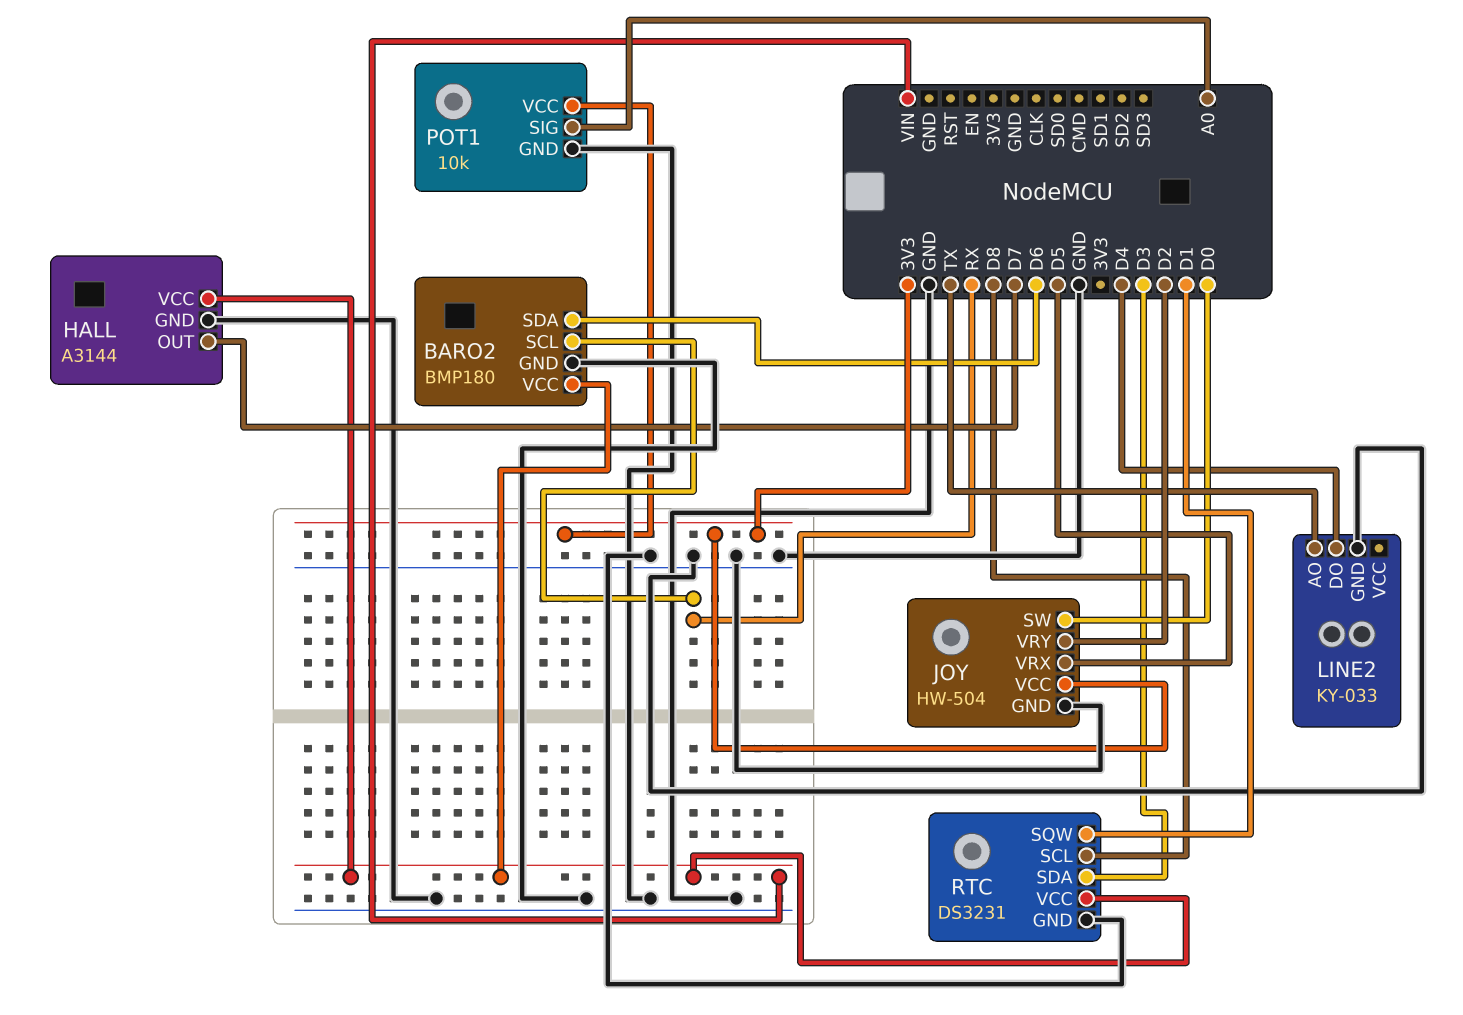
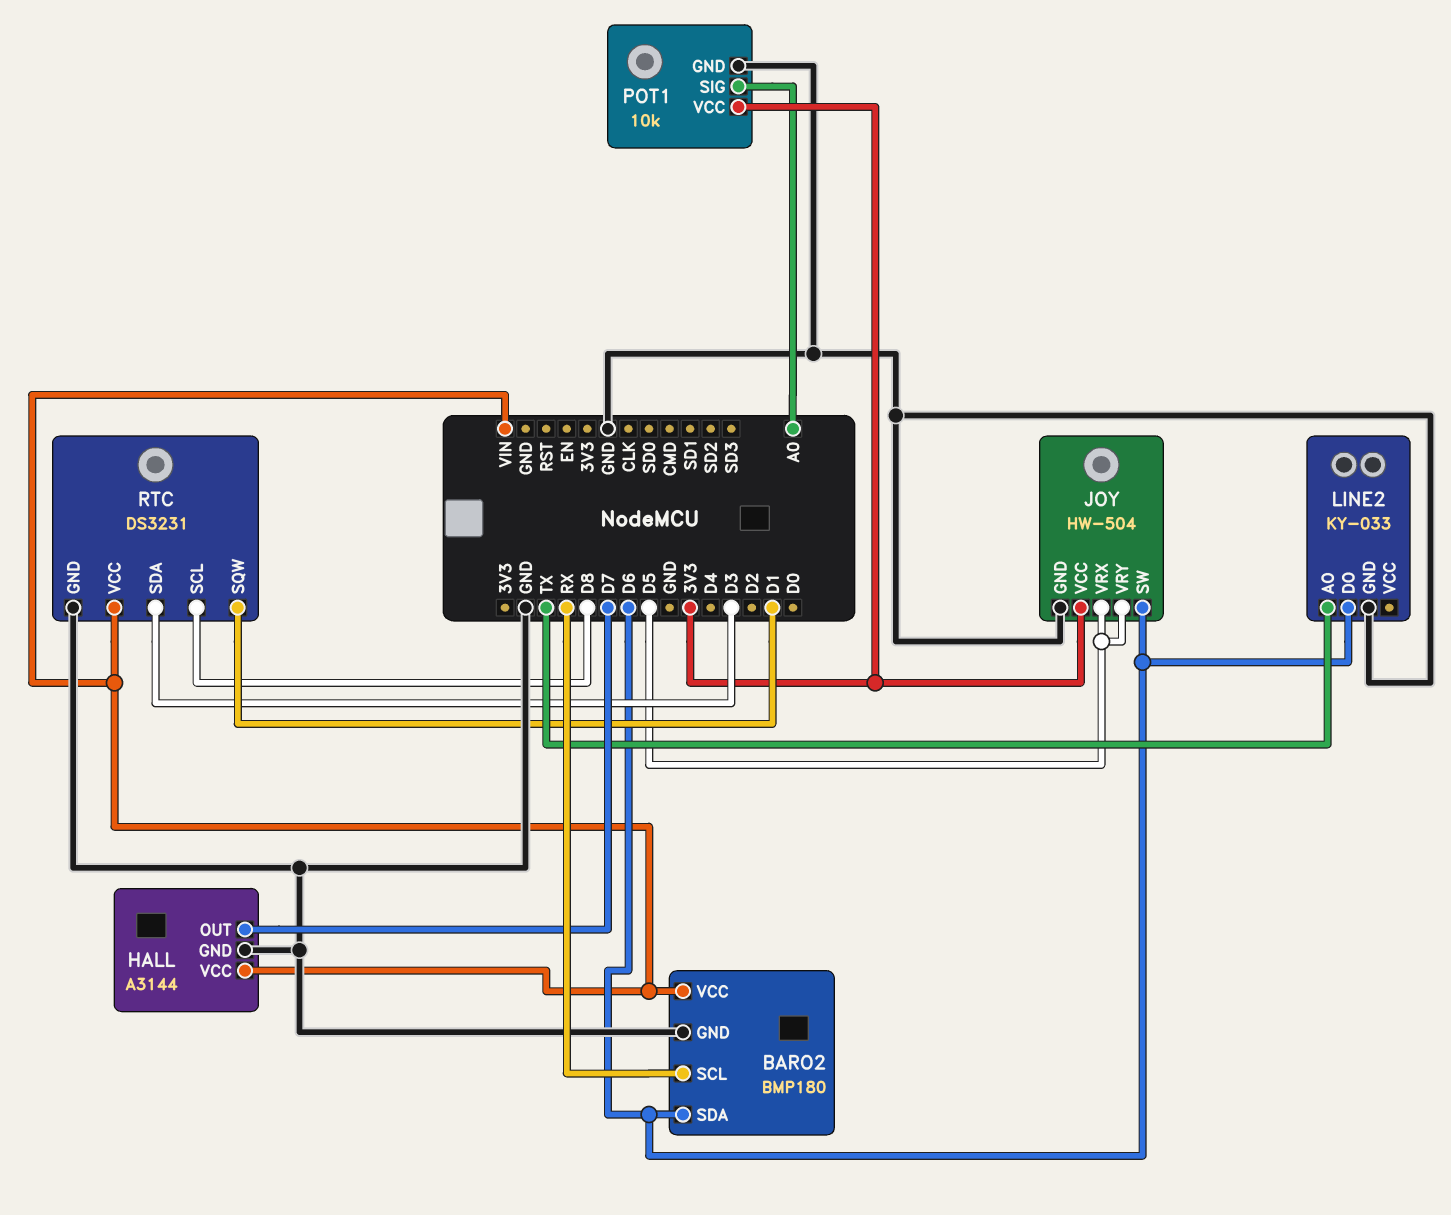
JOY pin SW: D0 -> D6
JOY pin VRY: D2 -> D5
LINE2 pin DO: D4 -> D6

